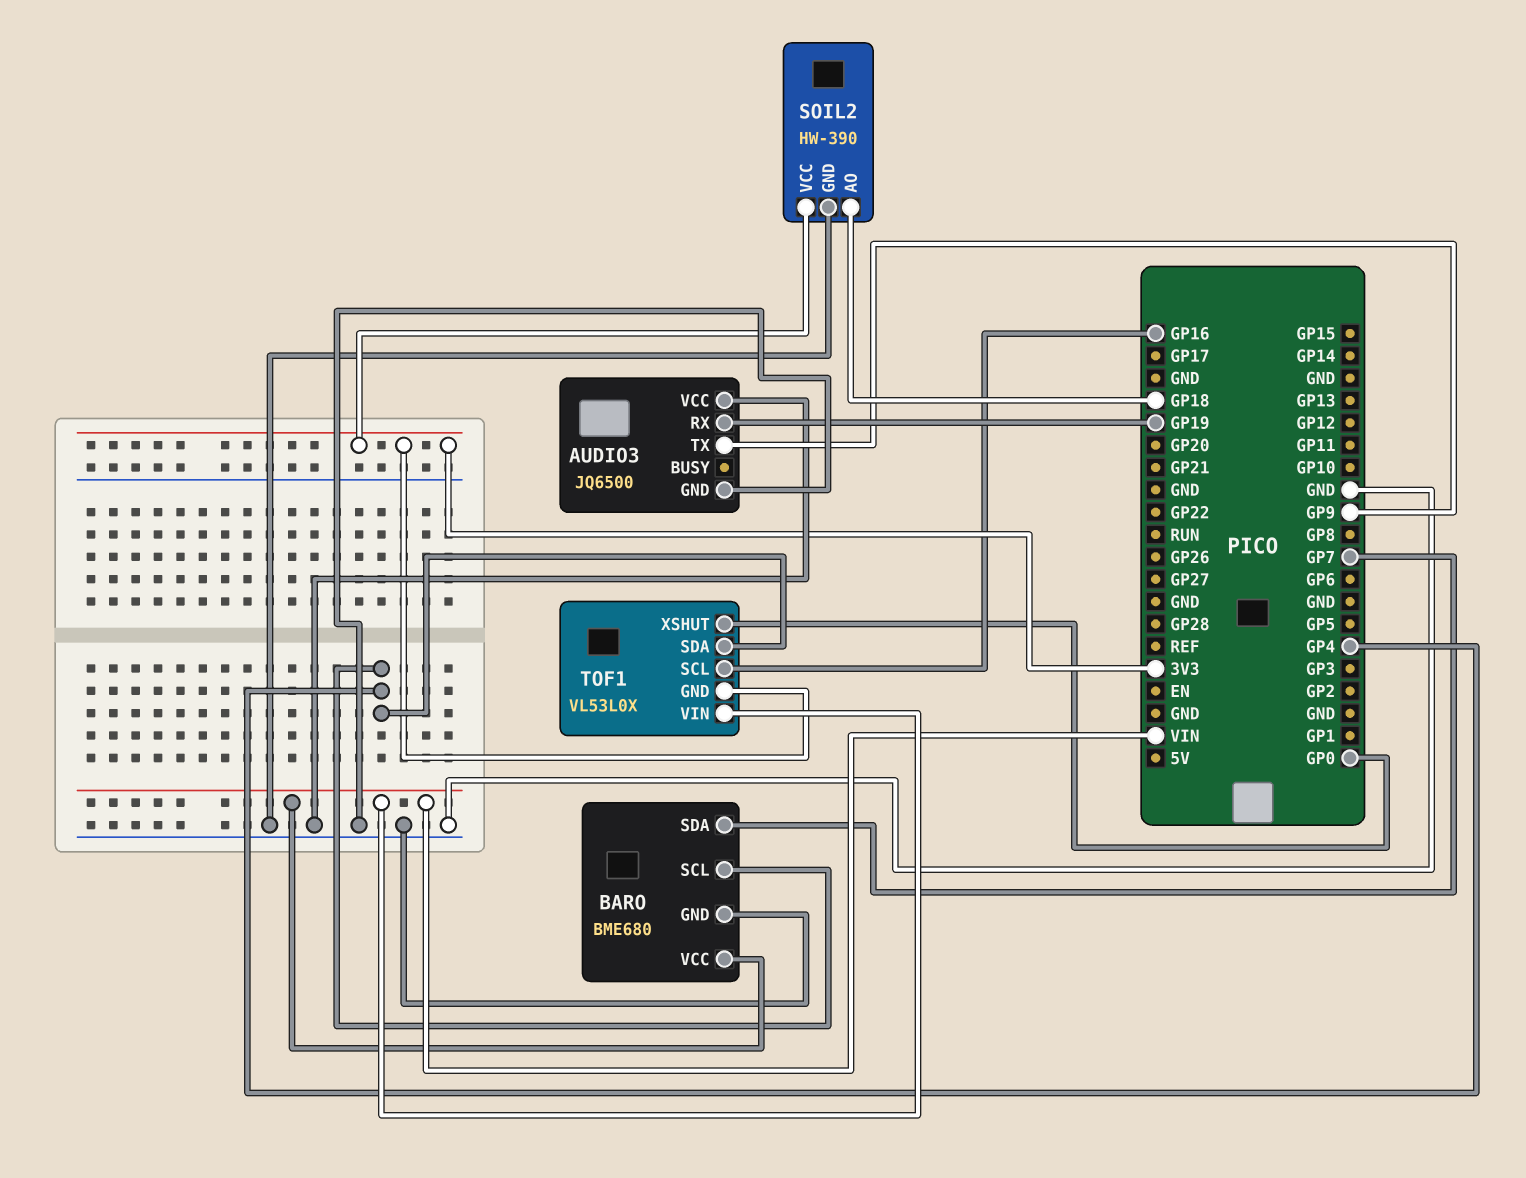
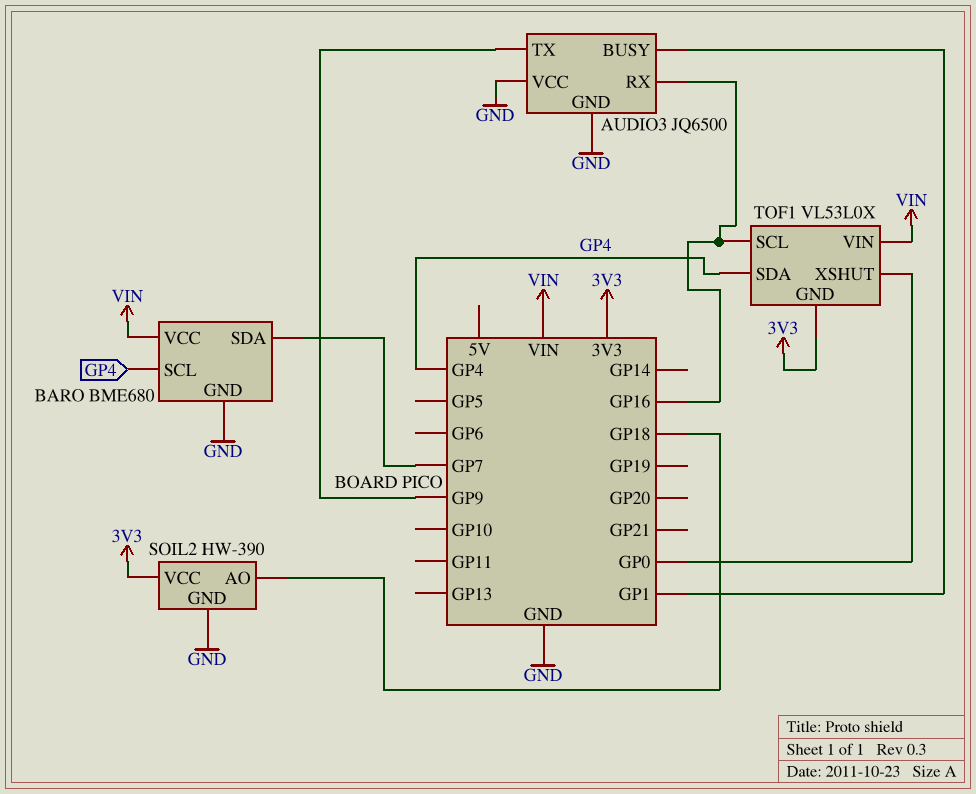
AUDIO3 pin BUSY: none -> GP1
AUDIO3 pin RX: GP19 -> GP16

